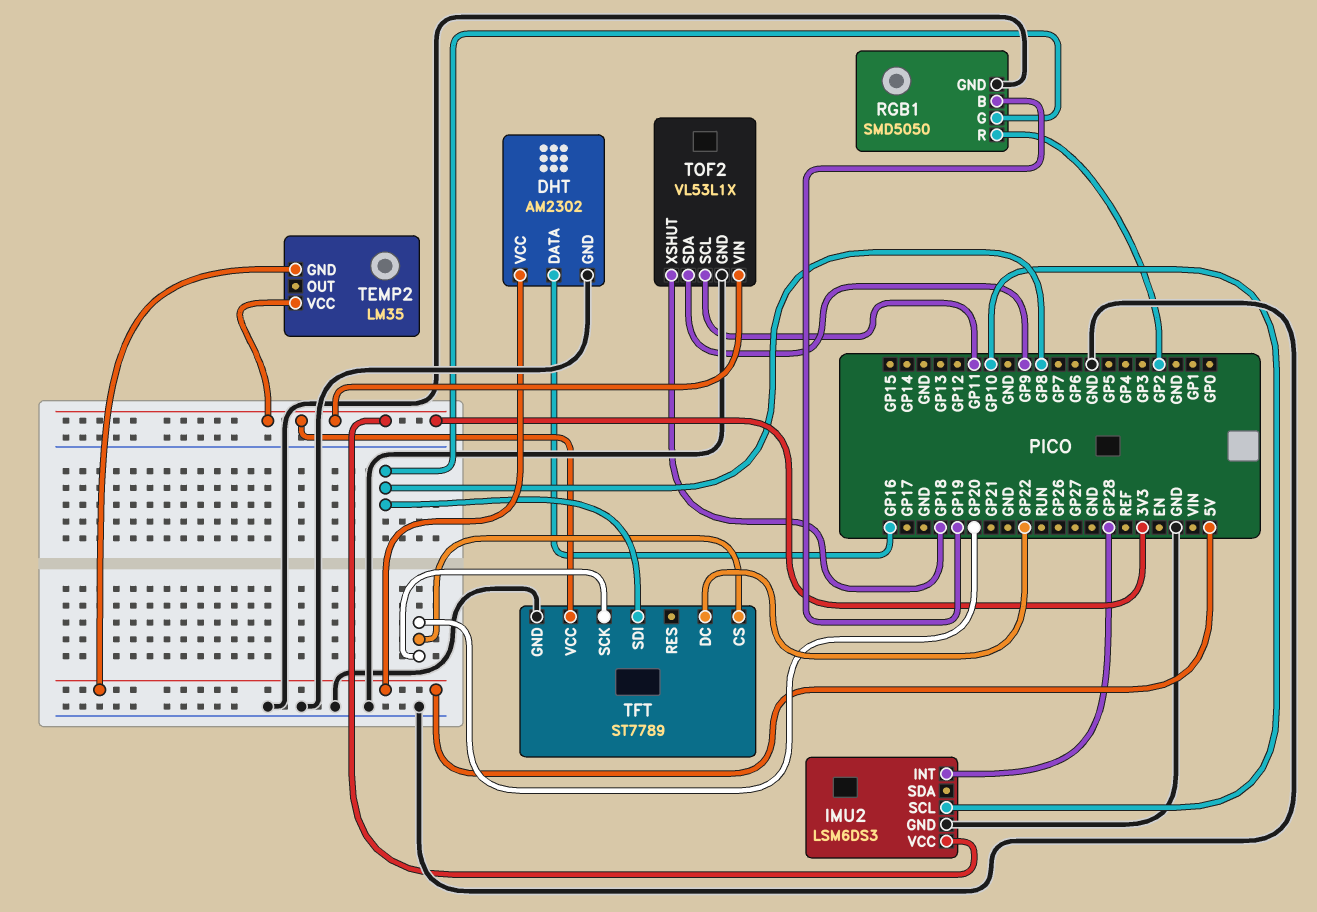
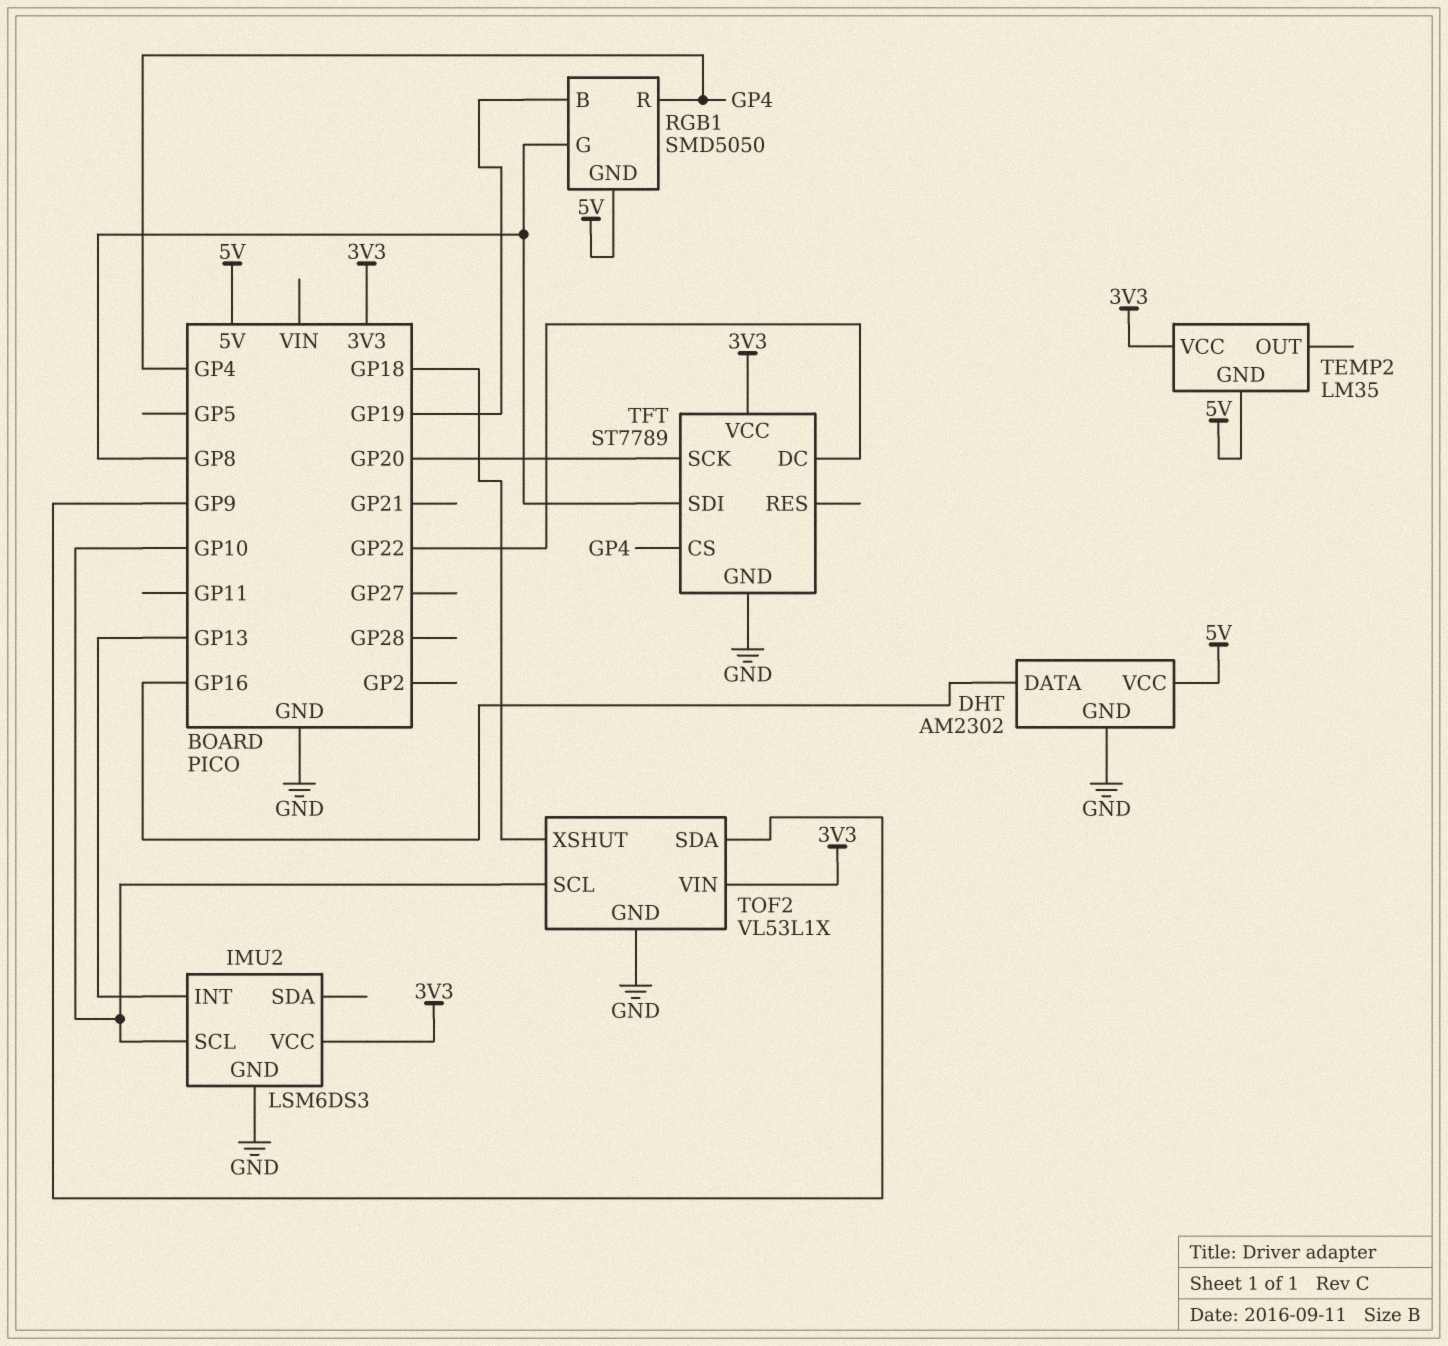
IMU2 pin INT: GP28 -> GP13
RGB1 pin GND: GND -> 5V
RGB1 pin R: GP2 -> GP4
TFT pin CS: GP20 -> GP4
TOF2 pin SCL: GP11 -> GP10

